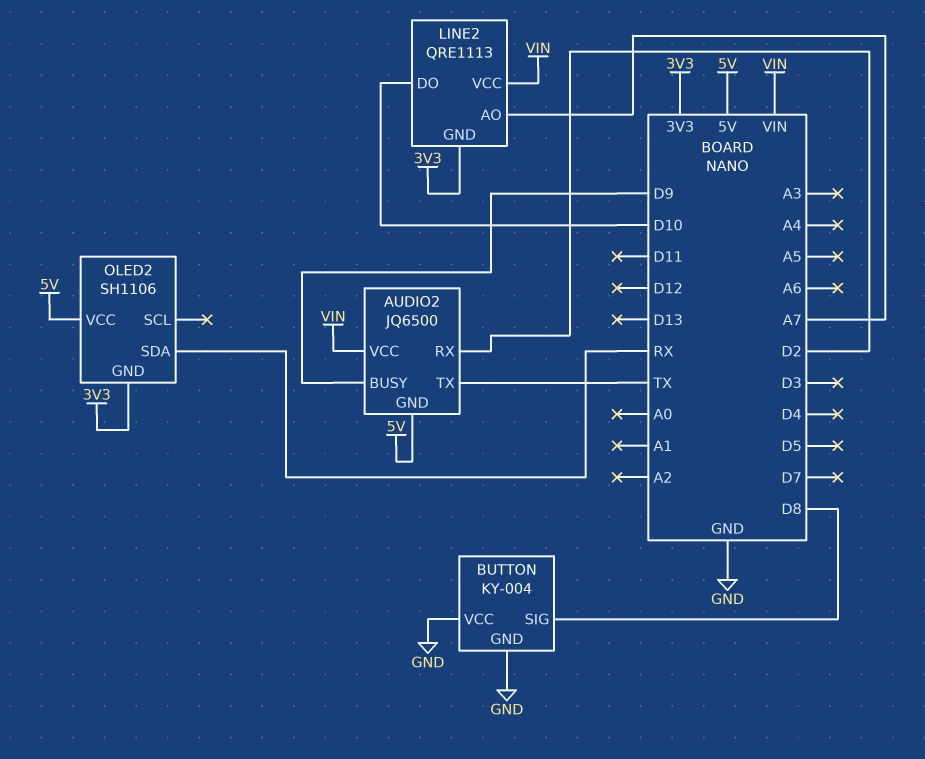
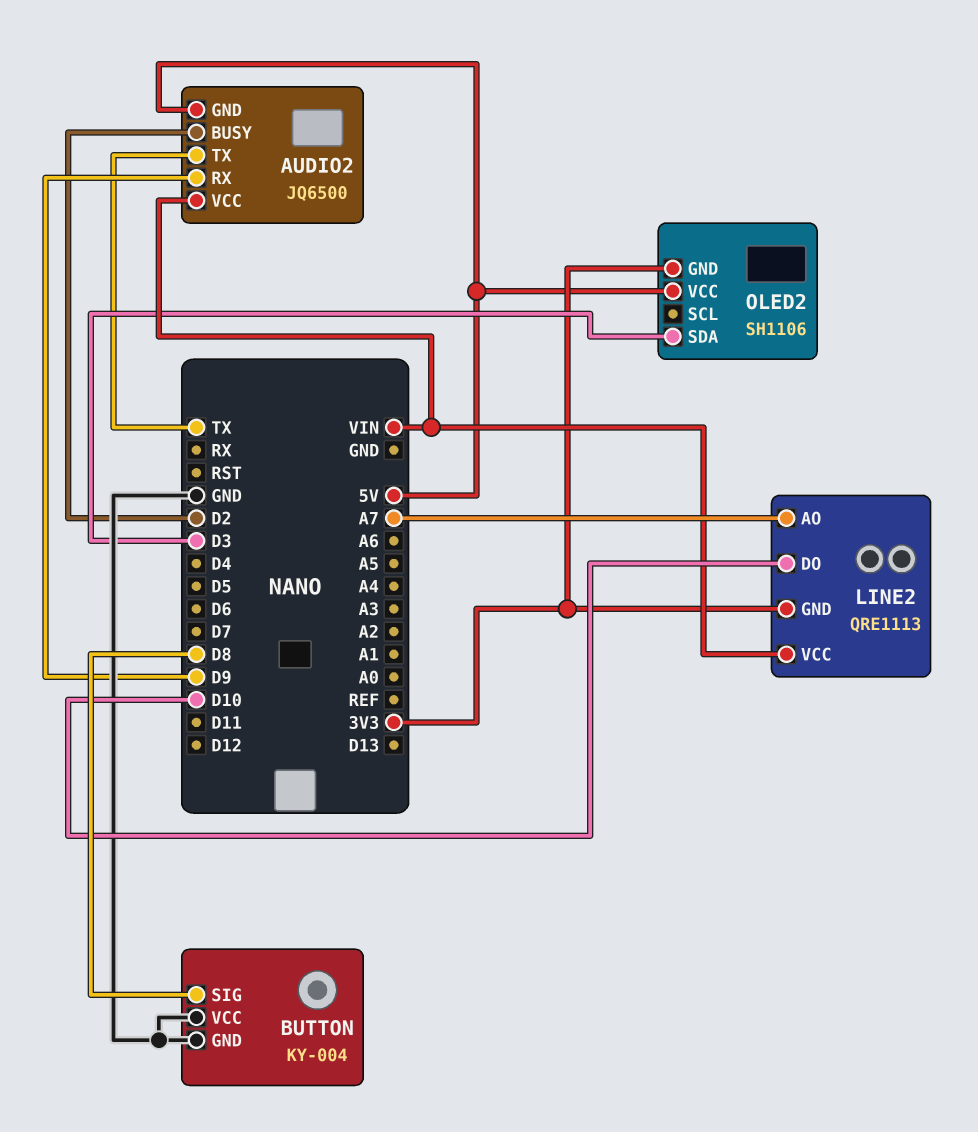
AUDIO2 pin BUSY: D9 -> D2
AUDIO2 pin RX: D2 -> D9
OLED2 pin SDA: RX -> D3

